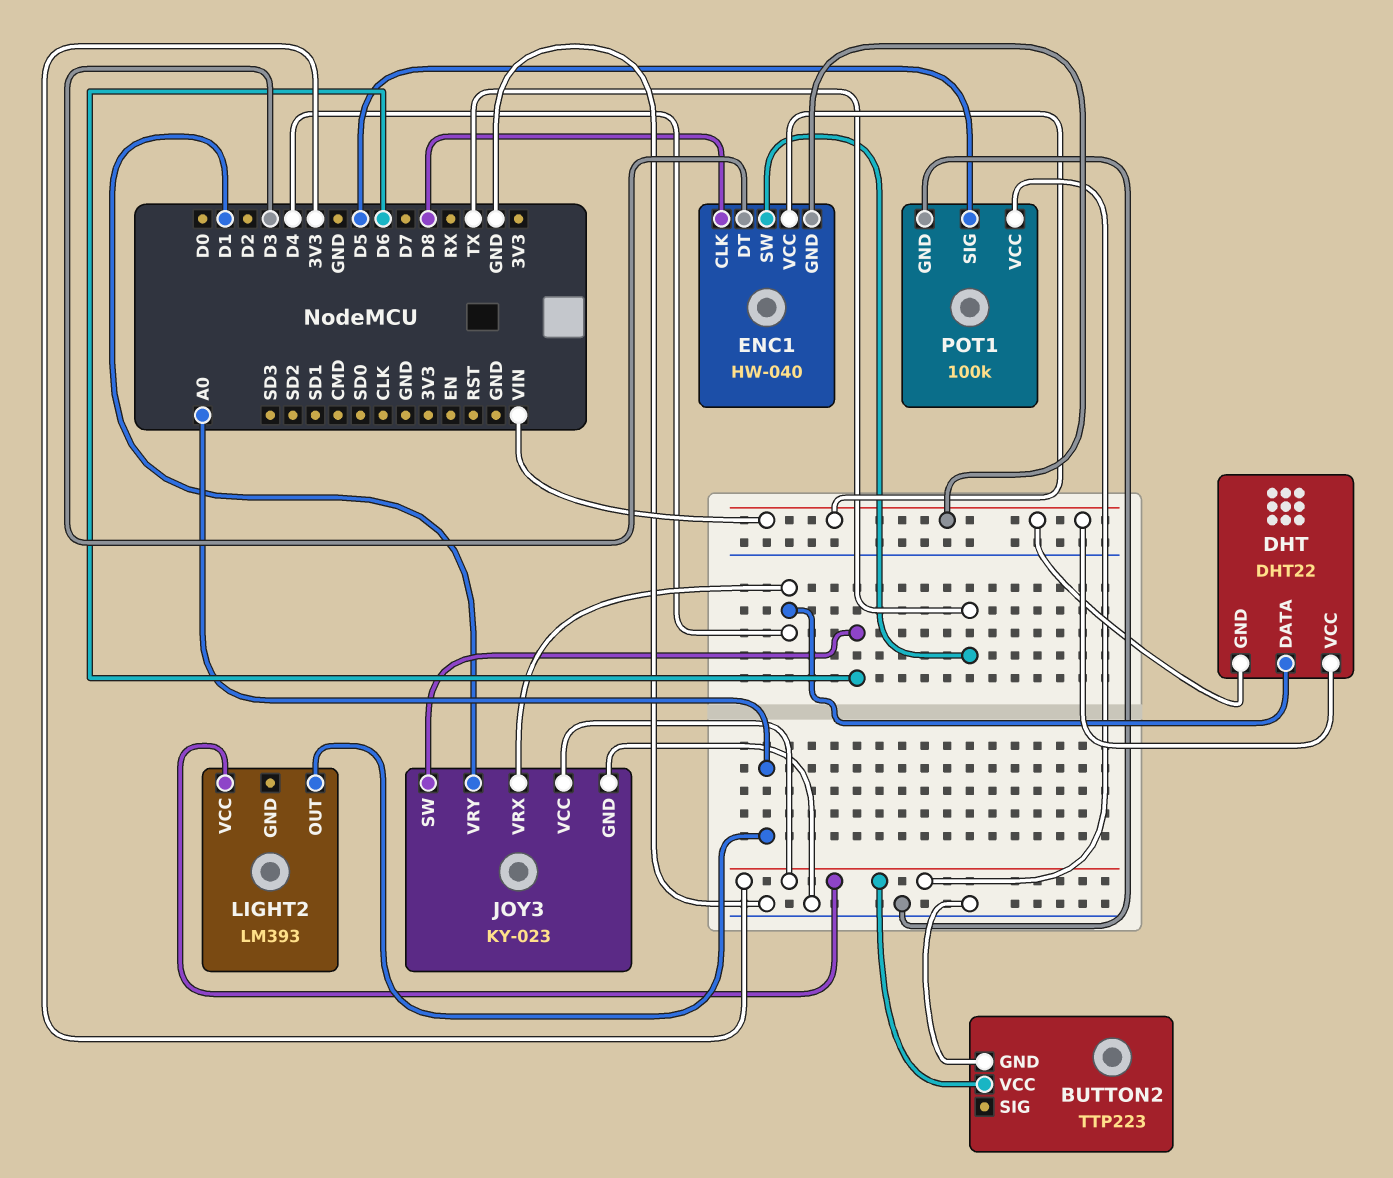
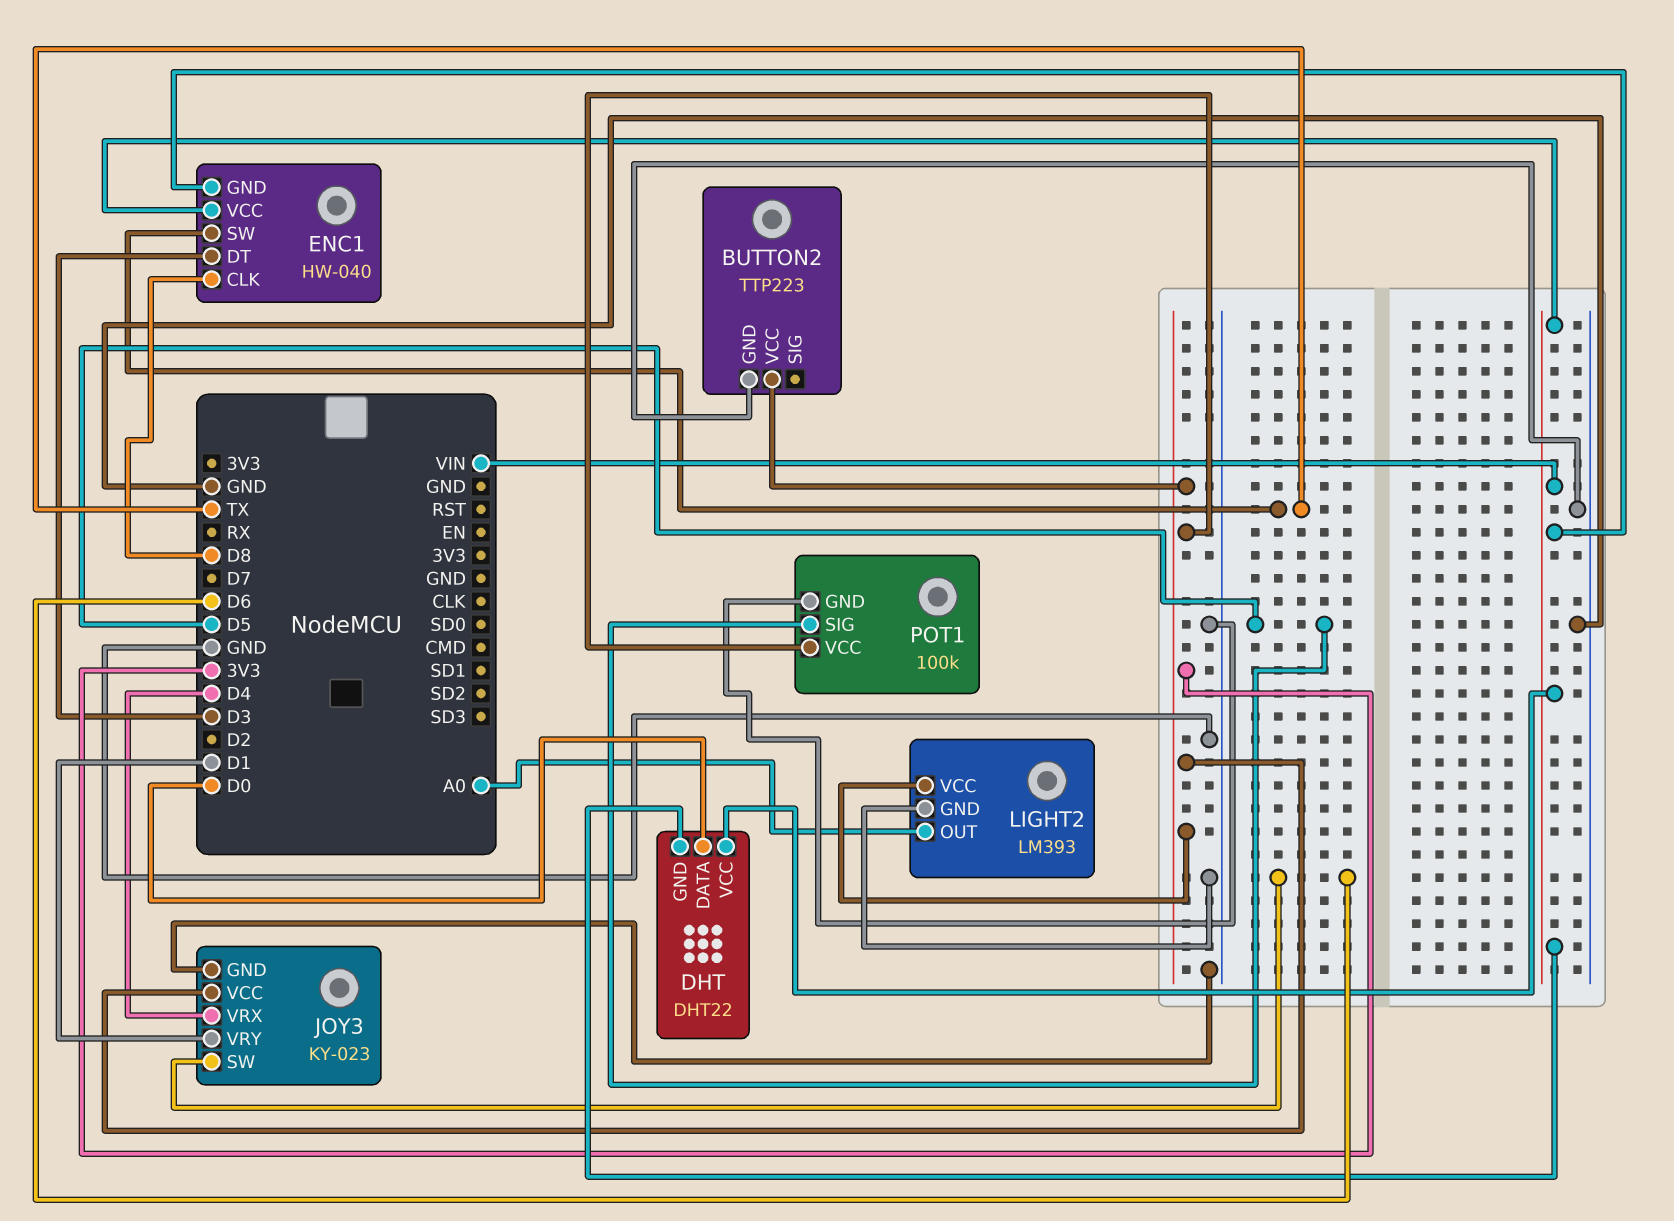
DHT pin DATA: D4 -> D0
LIGHT2 pin GND: none -> GND

